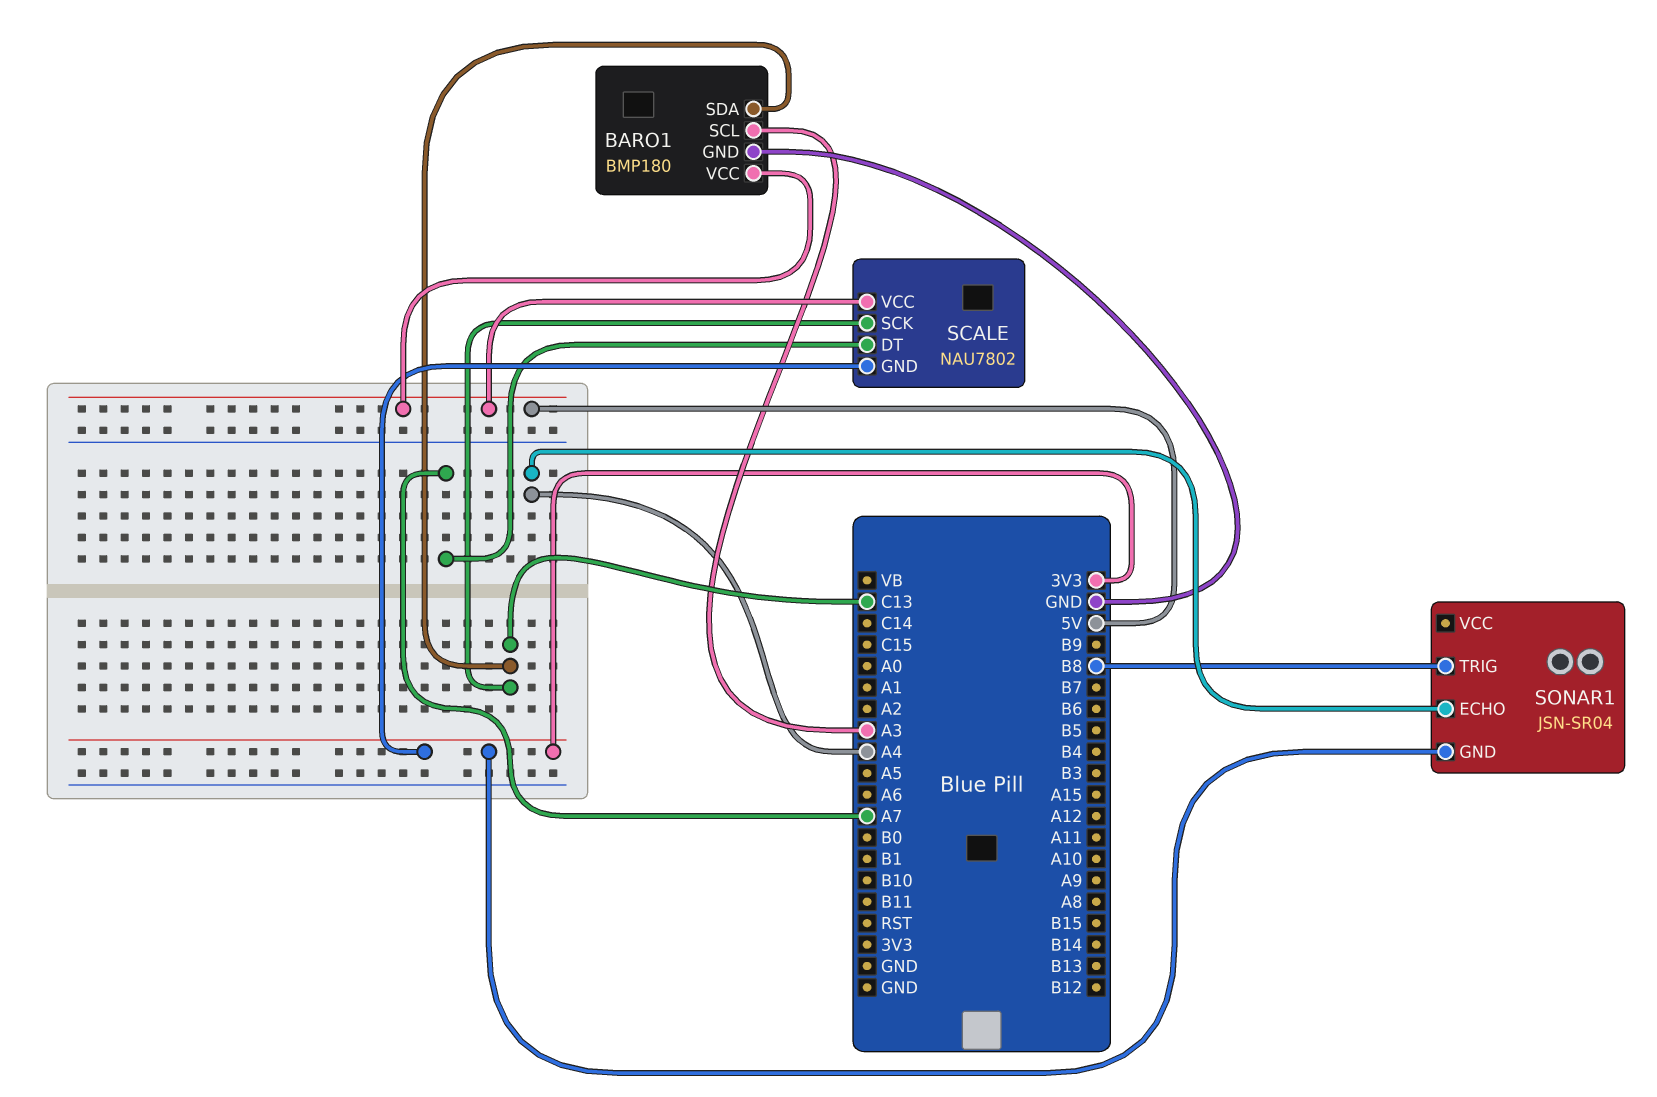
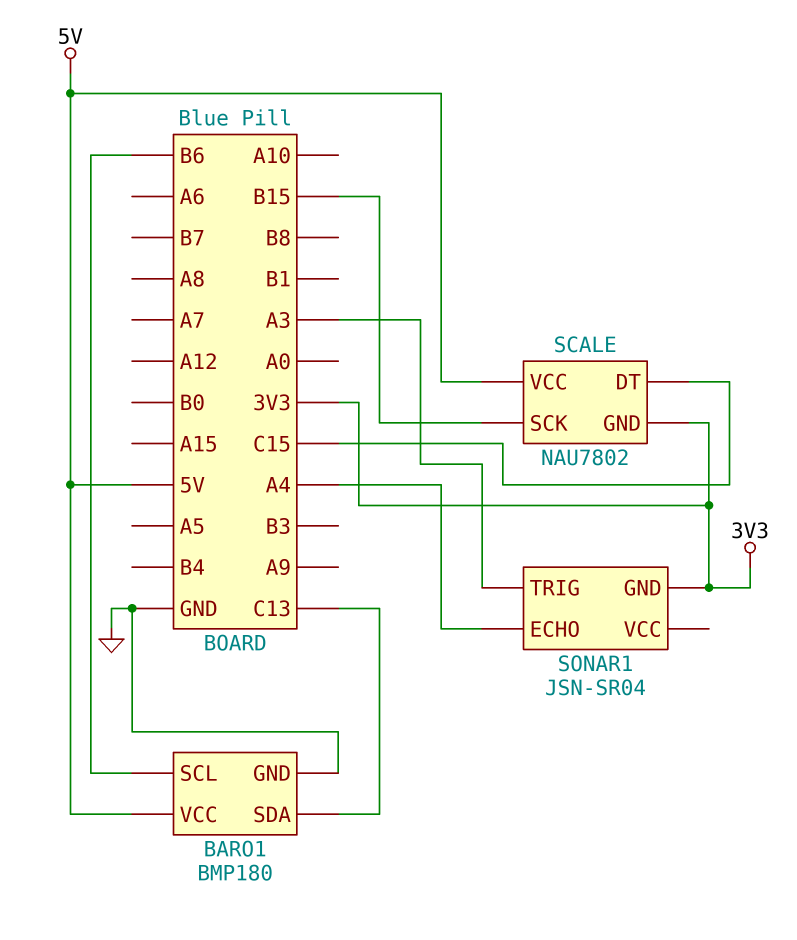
BARO1 pin SCL: A3 -> B6
SCALE pin DT: A7 -> C15
SCALE pin SCK: C13 -> B15
SONAR1 pin TRIG: B8 -> A3

